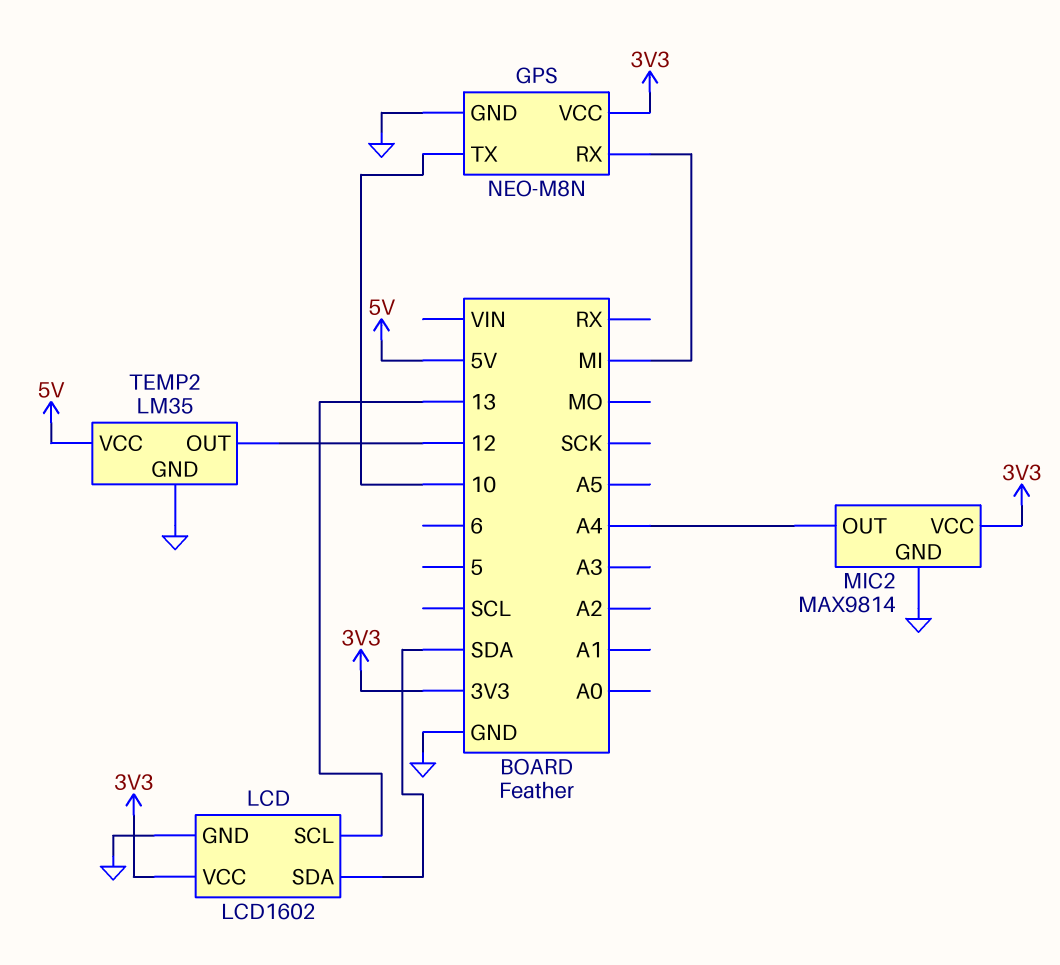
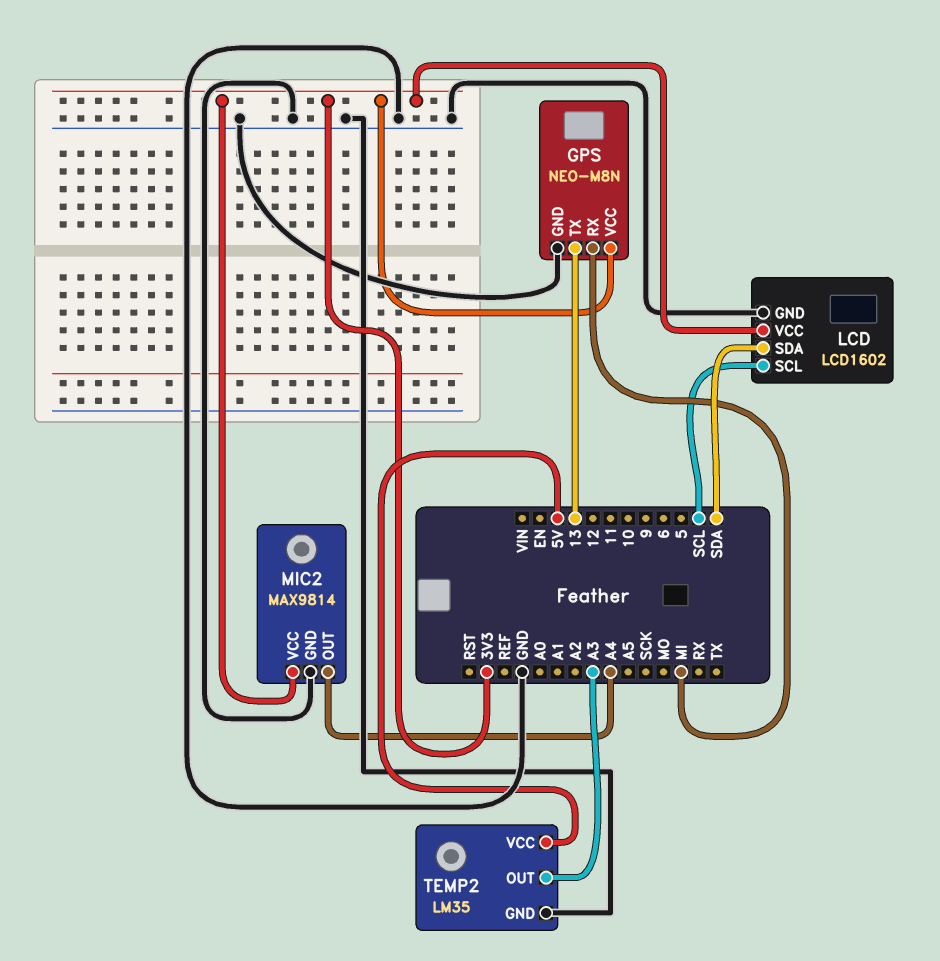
GPS pin TX: 10 -> 13
LCD pin SCL: 13 -> SCL
TEMP2 pin OUT: 12 -> A3

